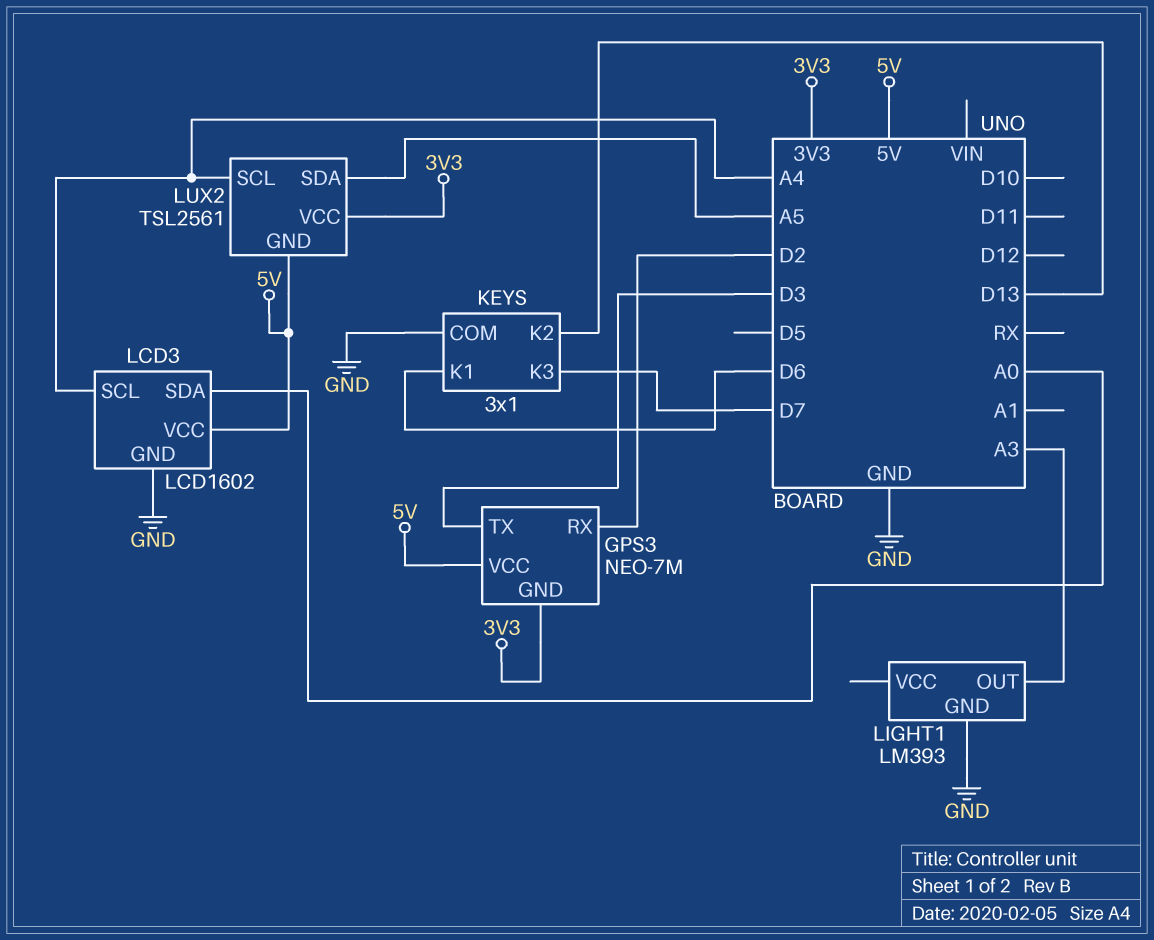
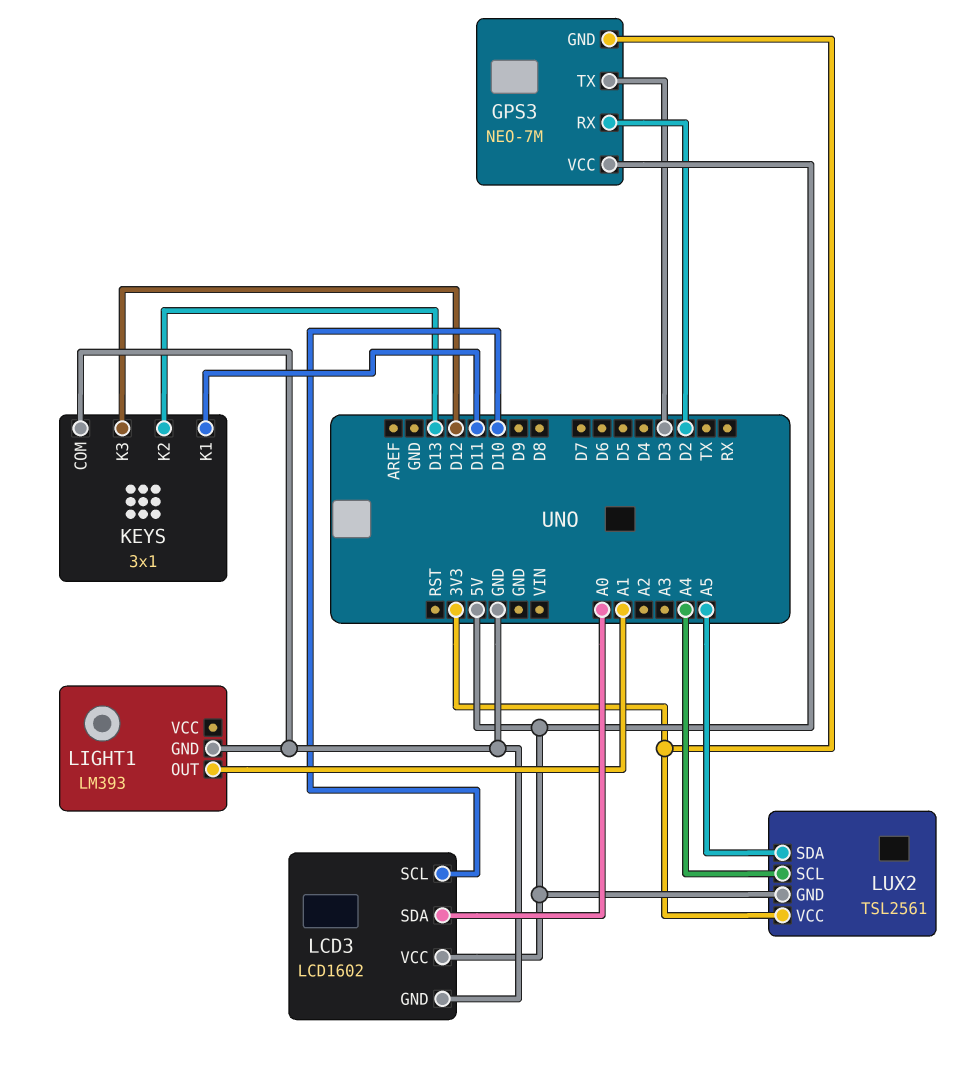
KEYS pin K1: D6 -> D11
KEYS pin K3: D7 -> D12
LCD3 pin SCL: A4 -> D10
LIGHT1 pin OUT: A3 -> A1

